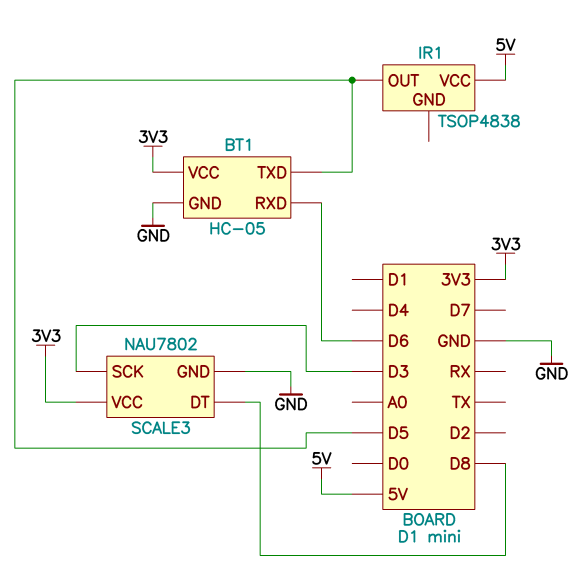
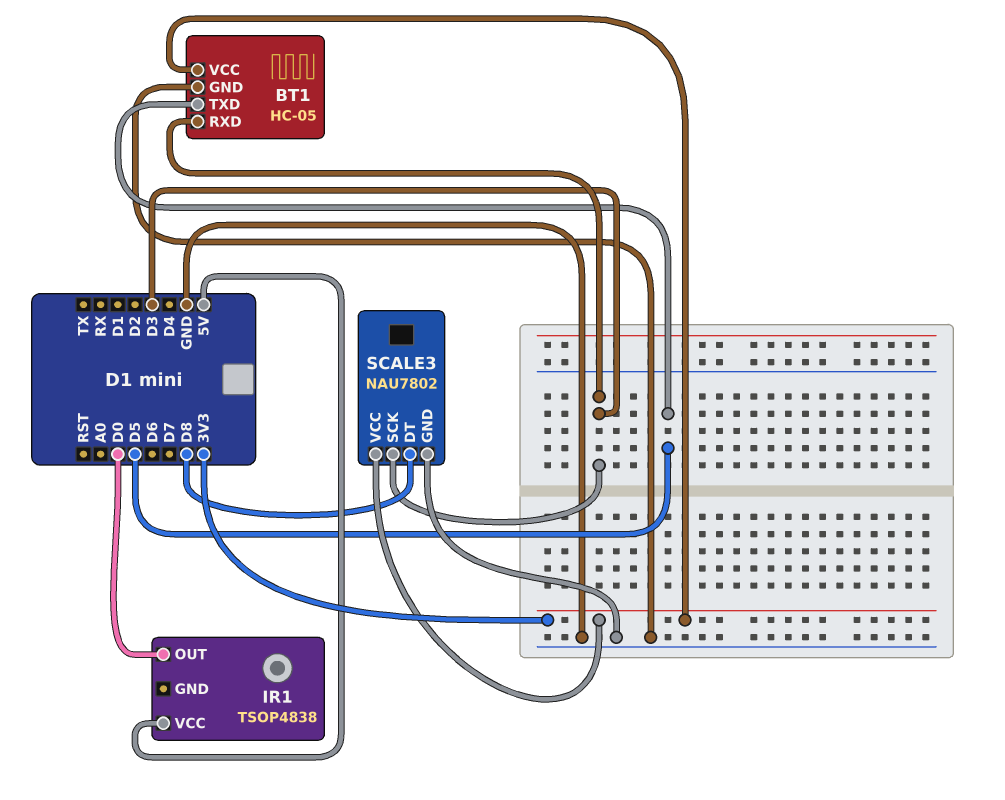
BT1 pin RXD: D6 -> D3
IR1 pin OUT: D5 -> D0

